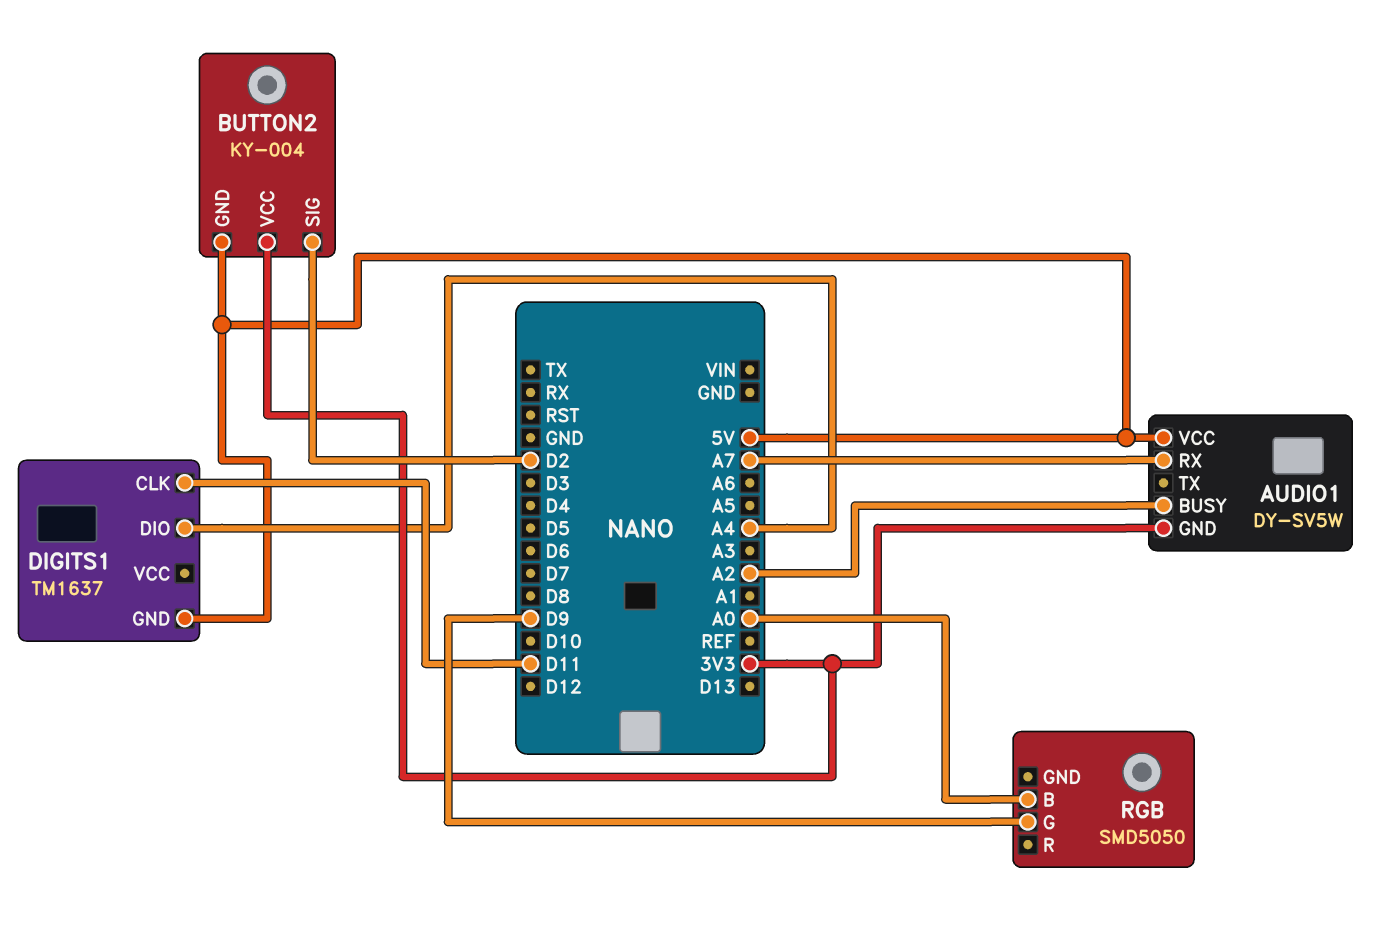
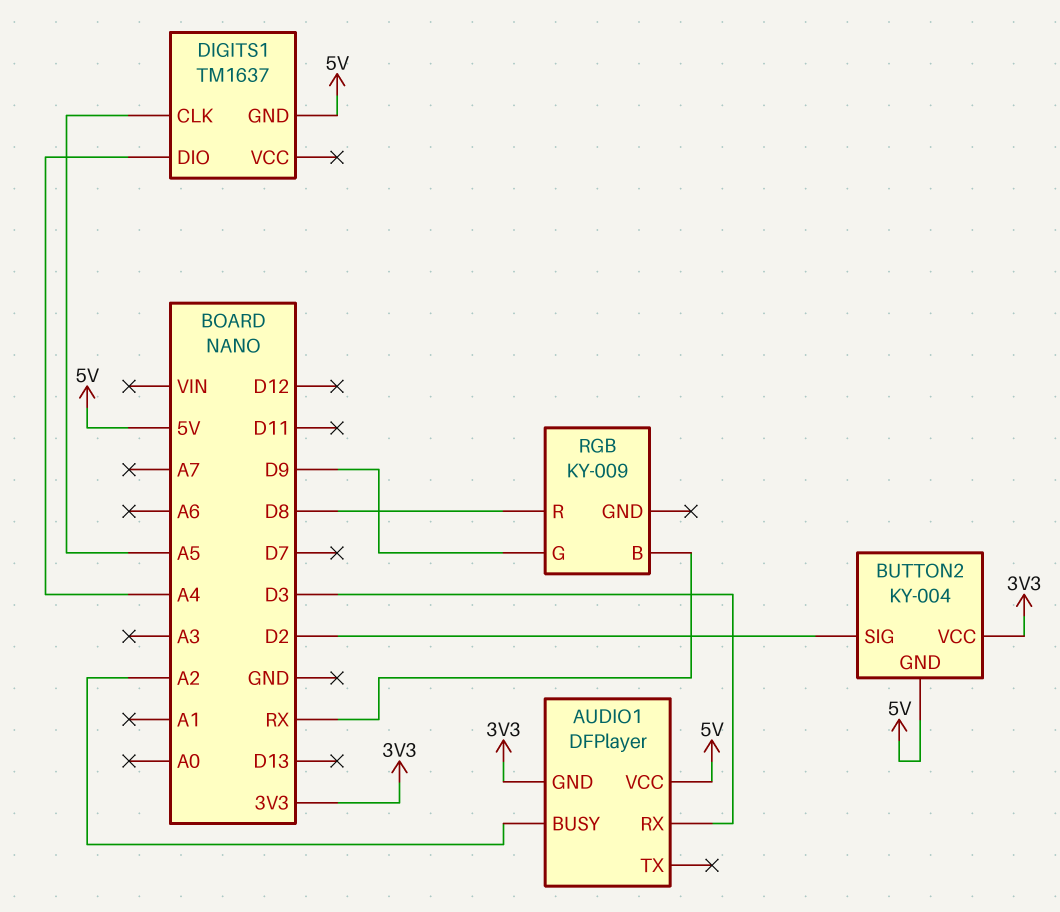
AUDIO1: DY-SV5W -> DFPlayer
AUDIO1 pin RX: A7 -> D3
DIGITS1 pin CLK: D11 -> A5
RGB: SMD5050 -> KY-009
RGB pin B: A0 -> RX
RGB pin R: none -> D8

